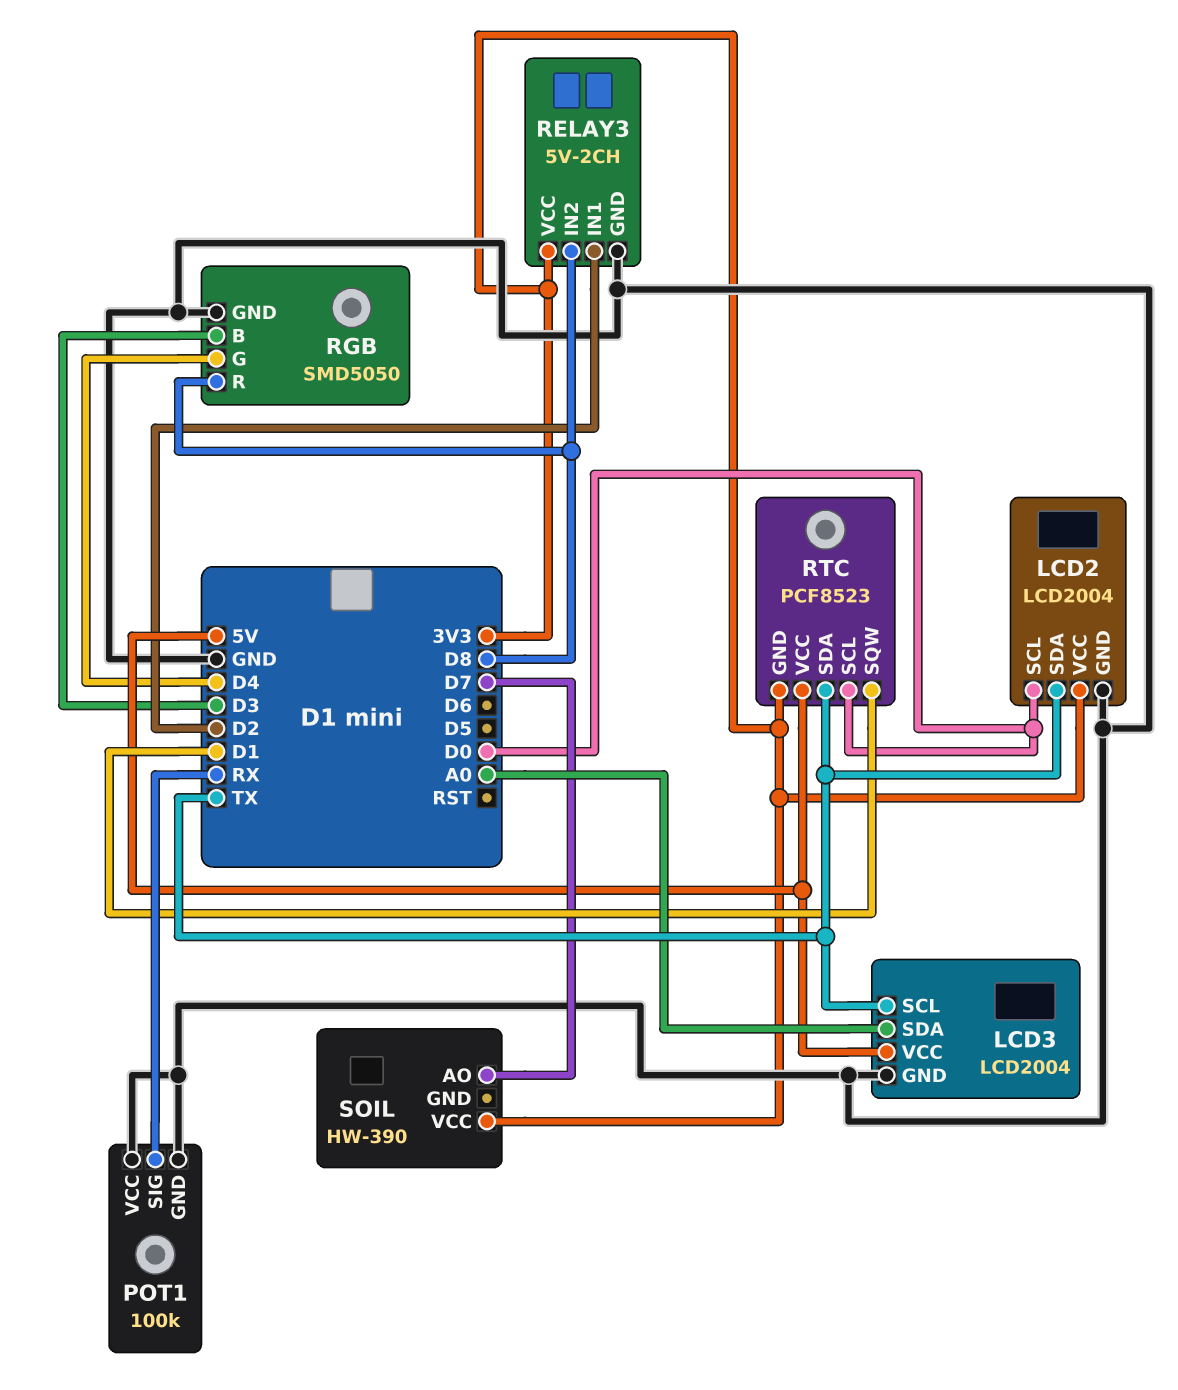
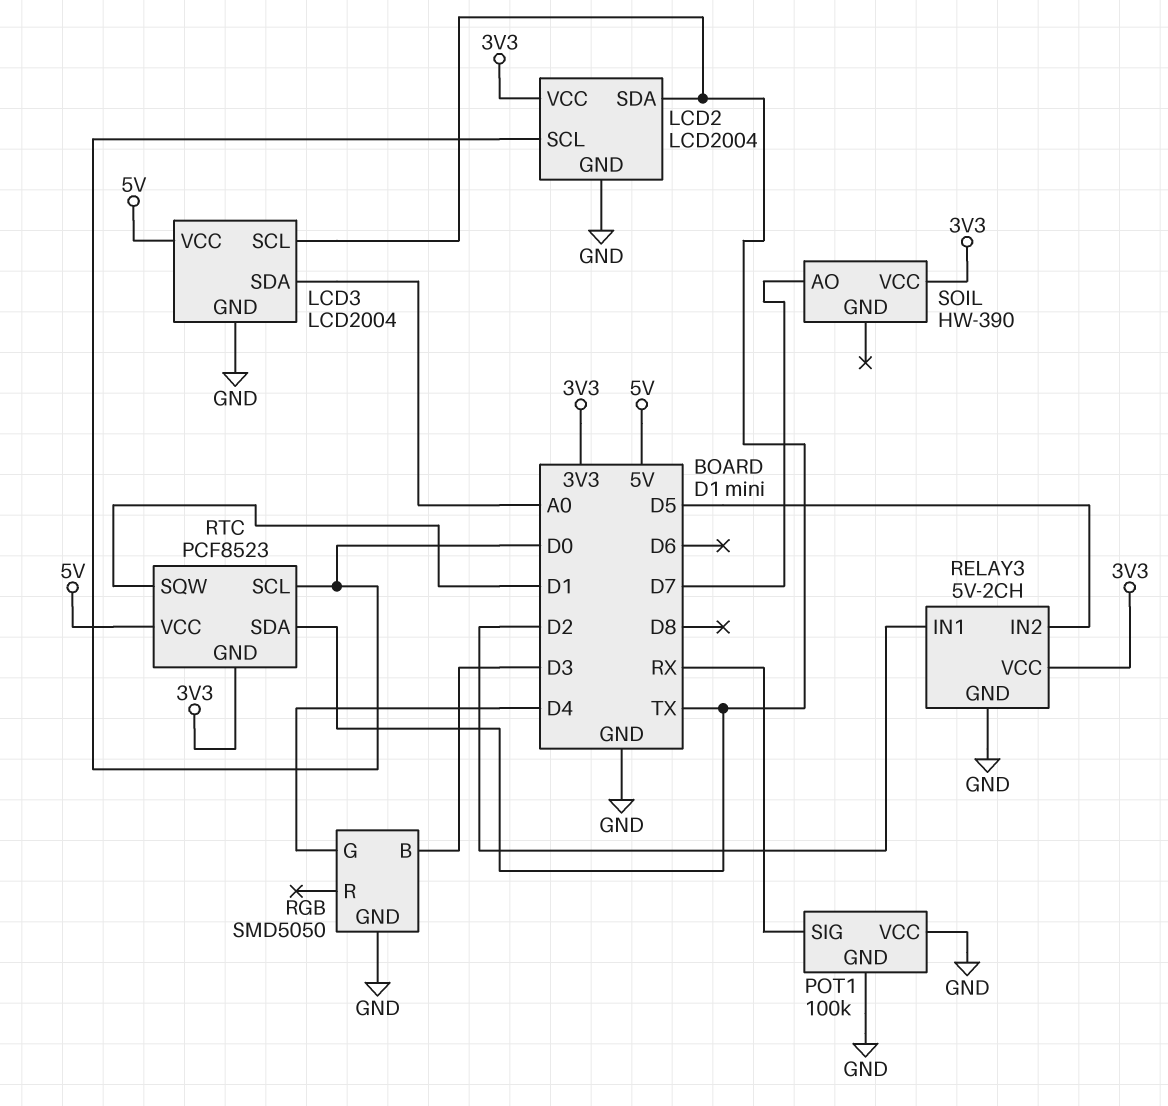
RELAY3 pin IN2: D8 -> D5
RGB pin R: D8 -> none

